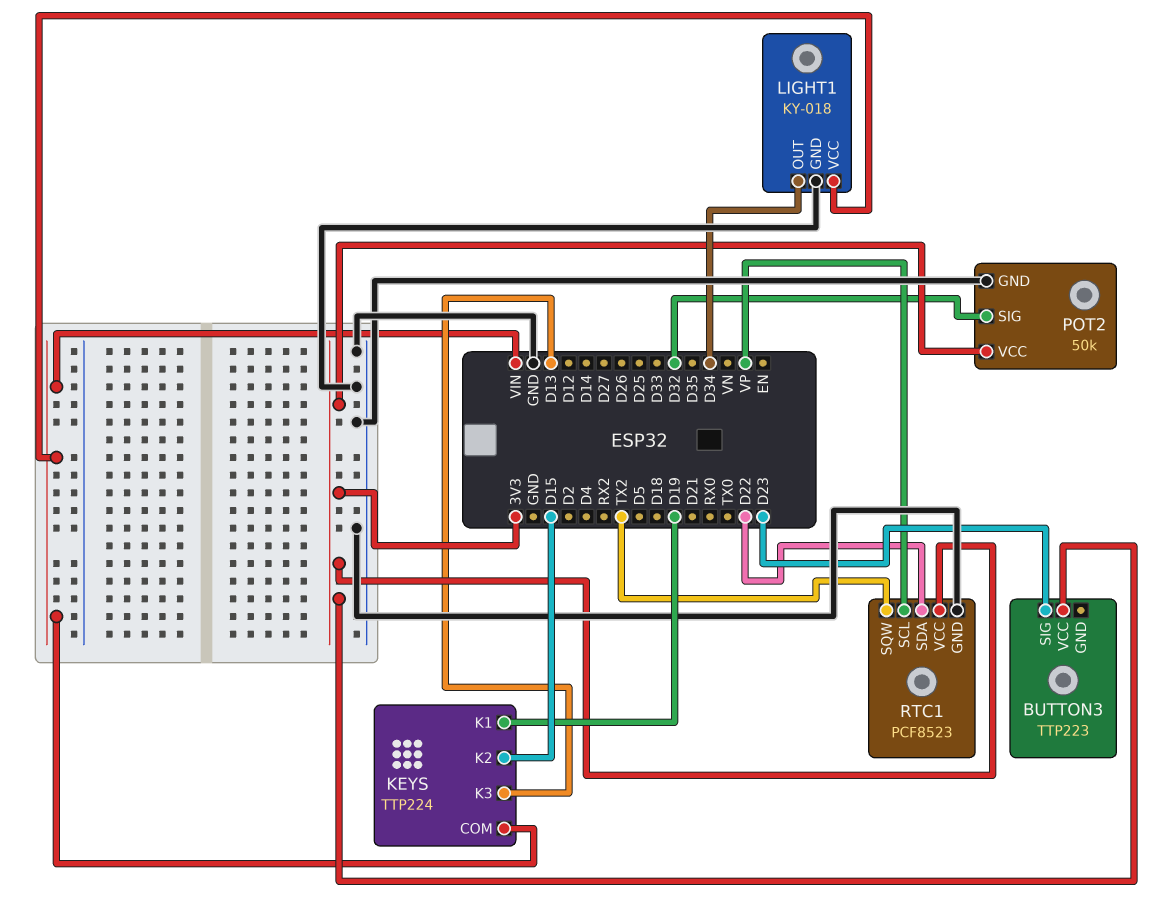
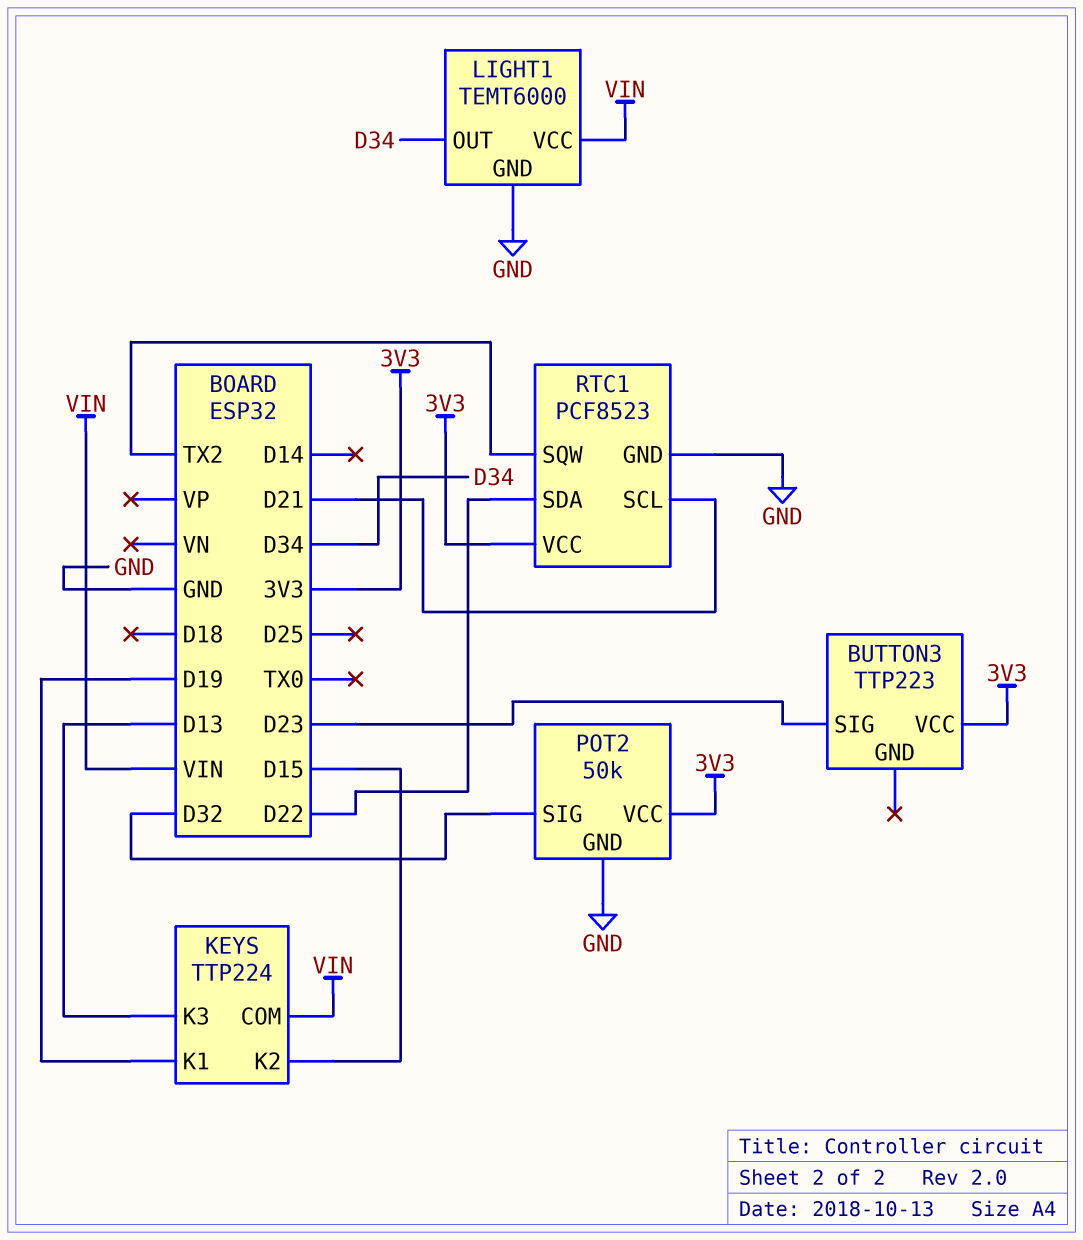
LIGHT1: KY-018 -> TEMT6000
RTC1 pin SCL: VP -> D21

